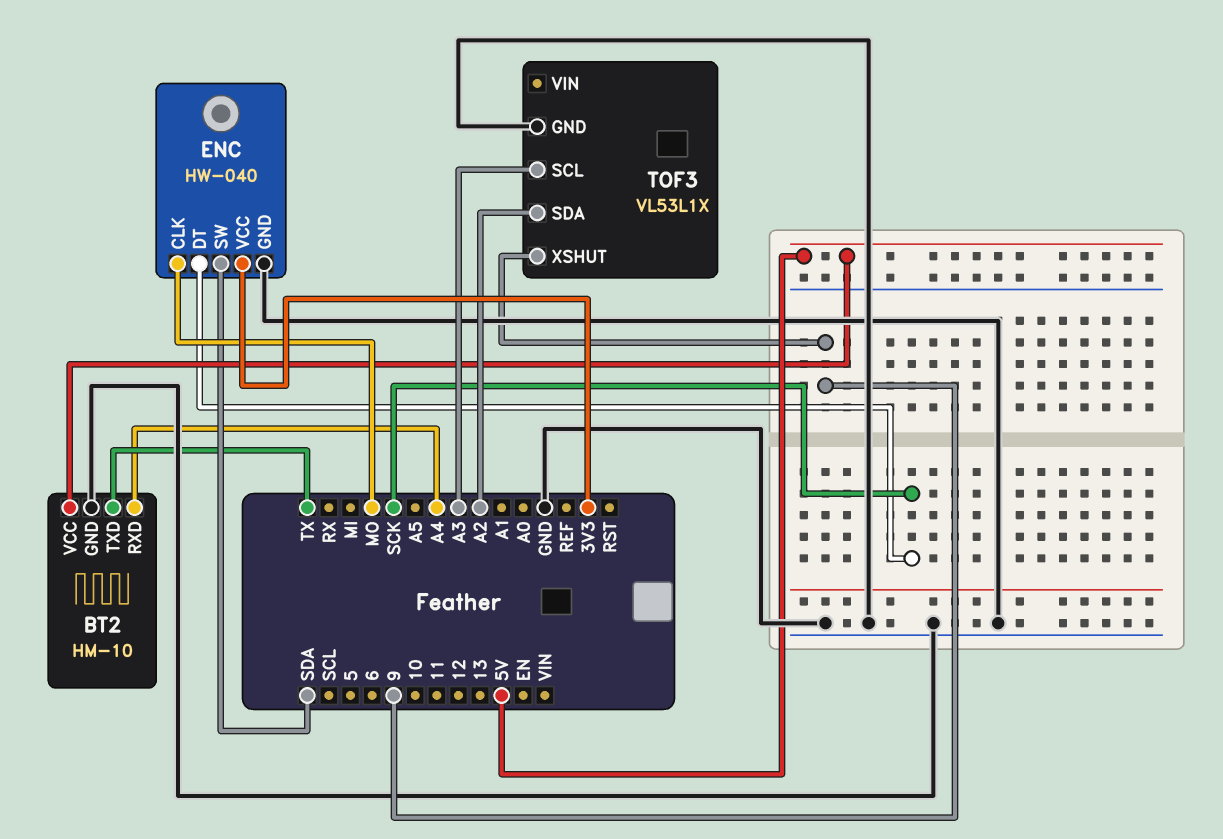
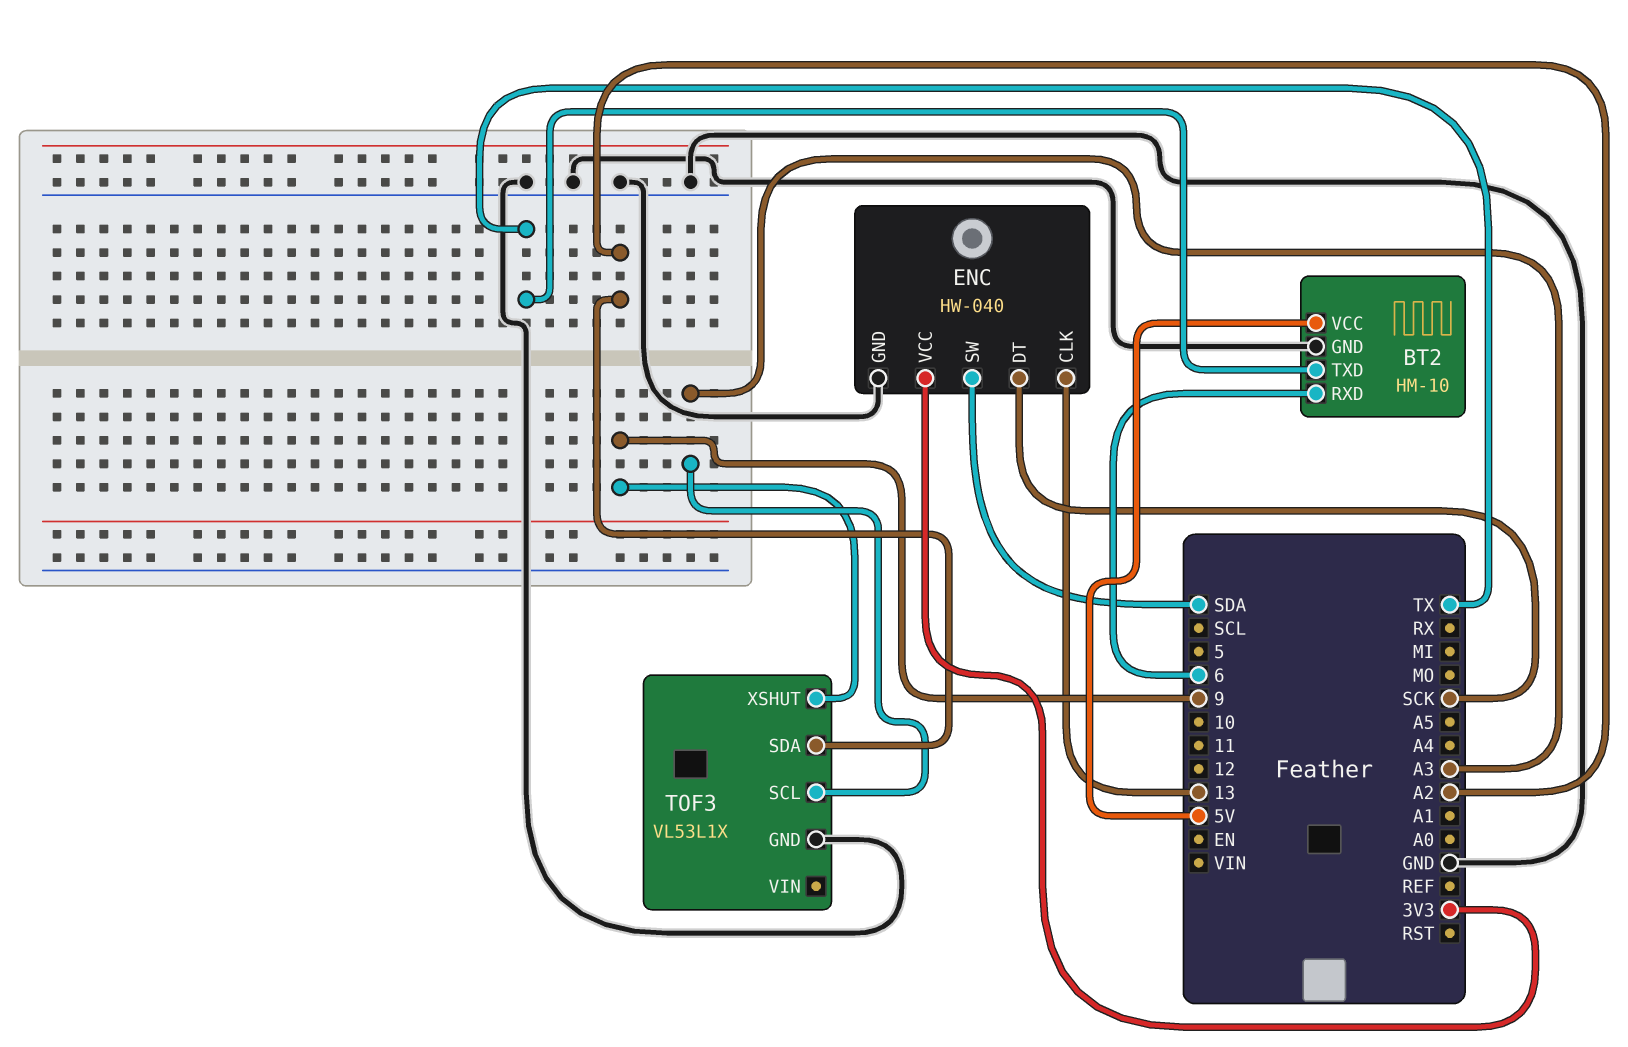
BT2 pin RXD: A4 -> 6
ENC pin CLK: MO -> 13

